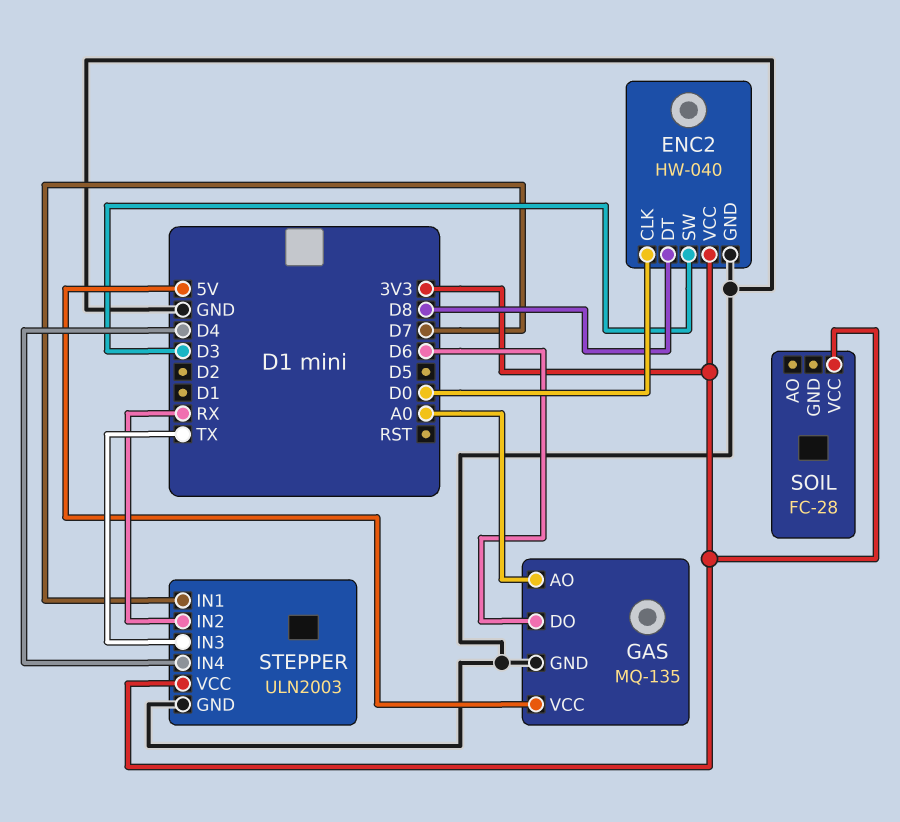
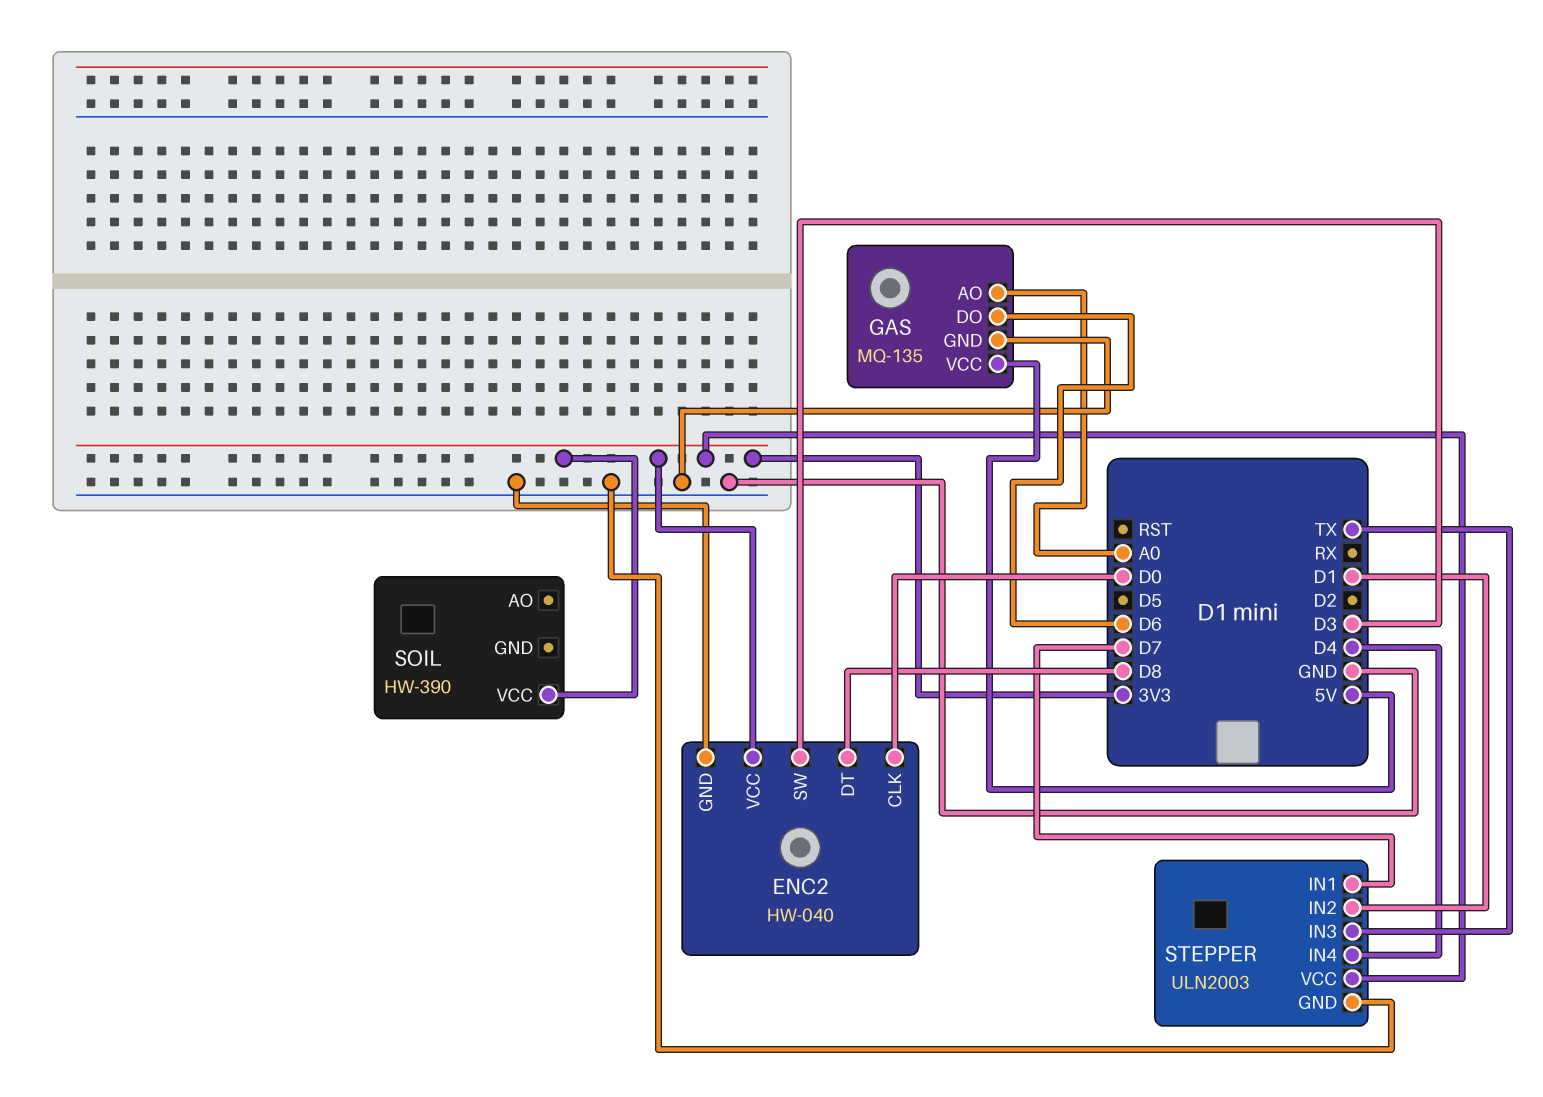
SOIL: FC-28 -> HW-390
STEPPER pin IN2: RX -> D1

